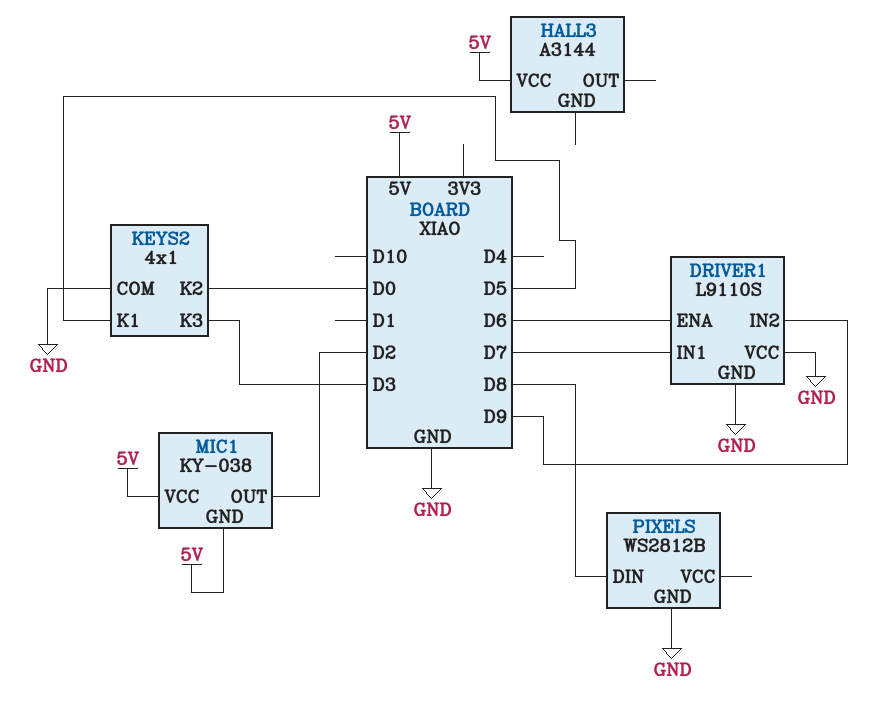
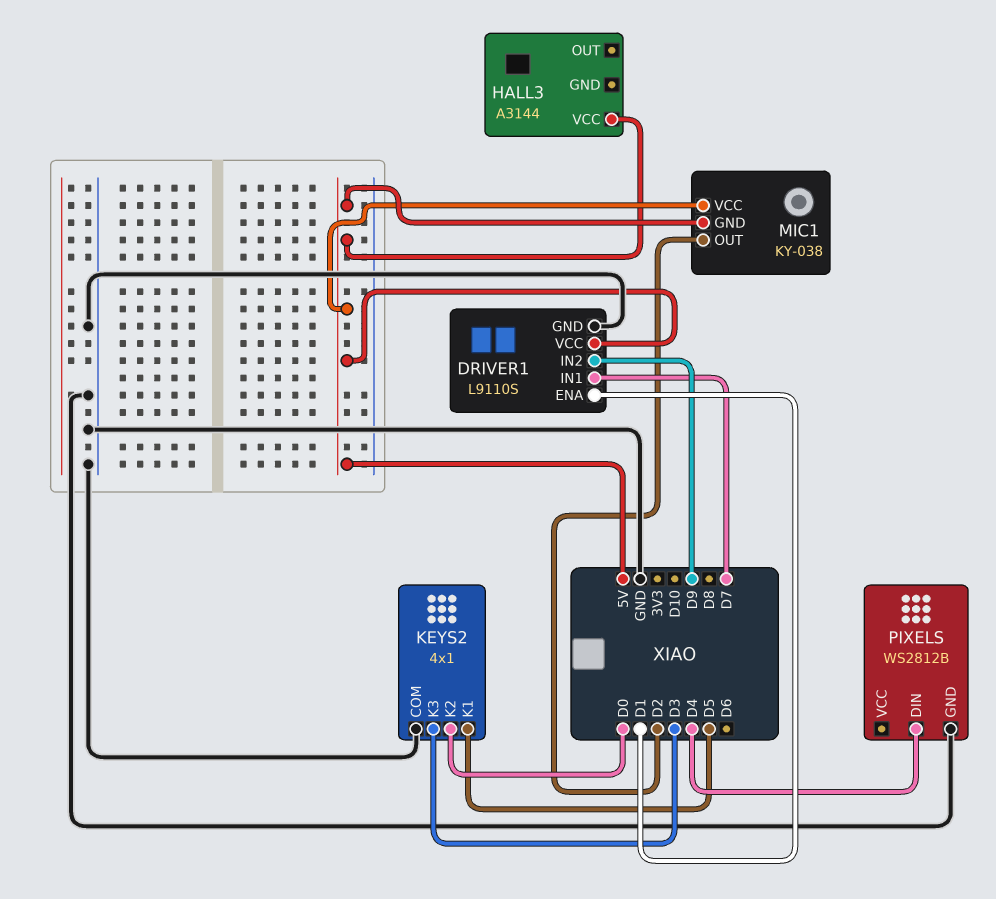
DRIVER1 pin ENA: D6 -> D1
DRIVER1 pin VCC: GND -> 5V
PIXELS pin DIN: D8 -> D4

